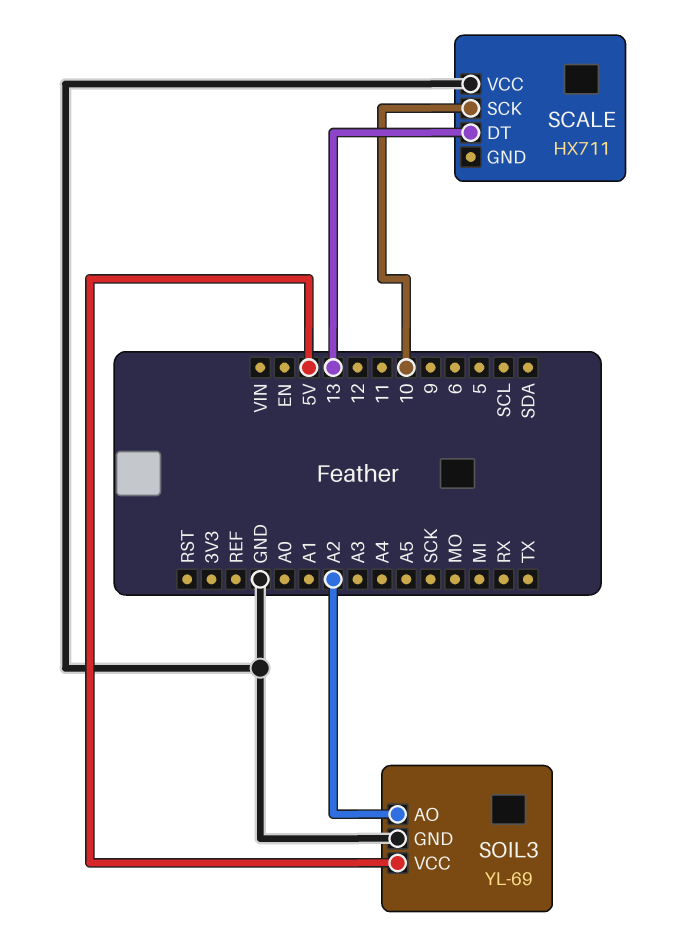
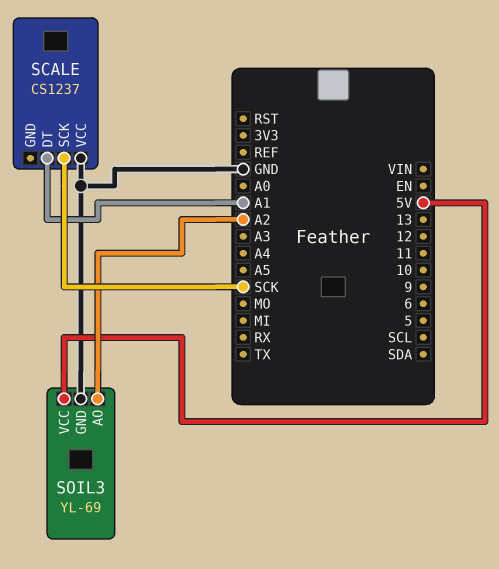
SCALE: HX711 -> CS1237
SCALE pin DT: 13 -> A1
SCALE pin SCK: 10 -> SCK

